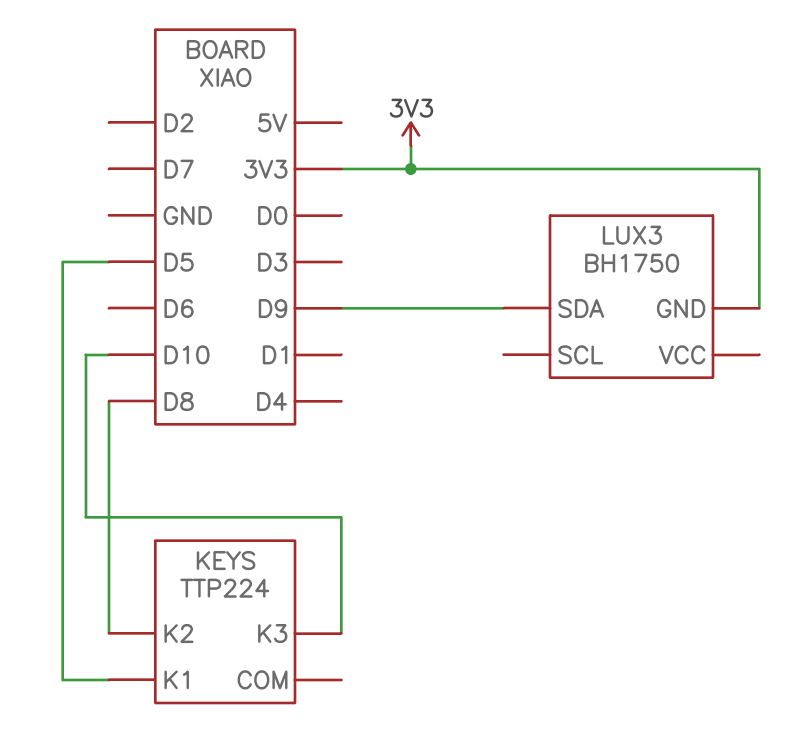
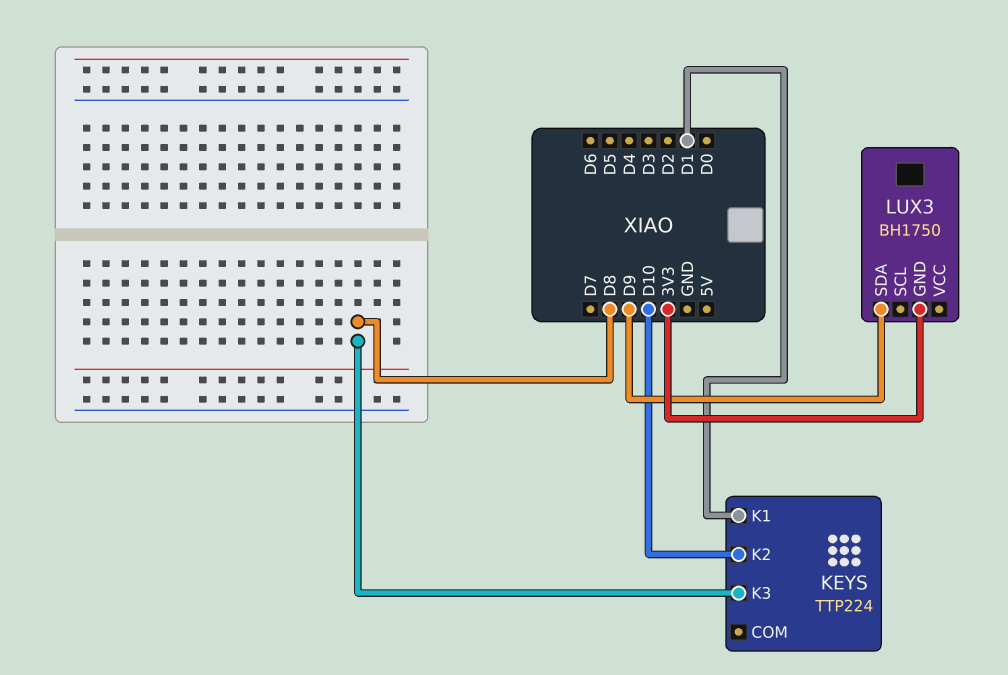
KEYS pin K1: D5 -> D1
KEYS pin K2: D8 -> D10
KEYS pin K3: D10 -> D8

